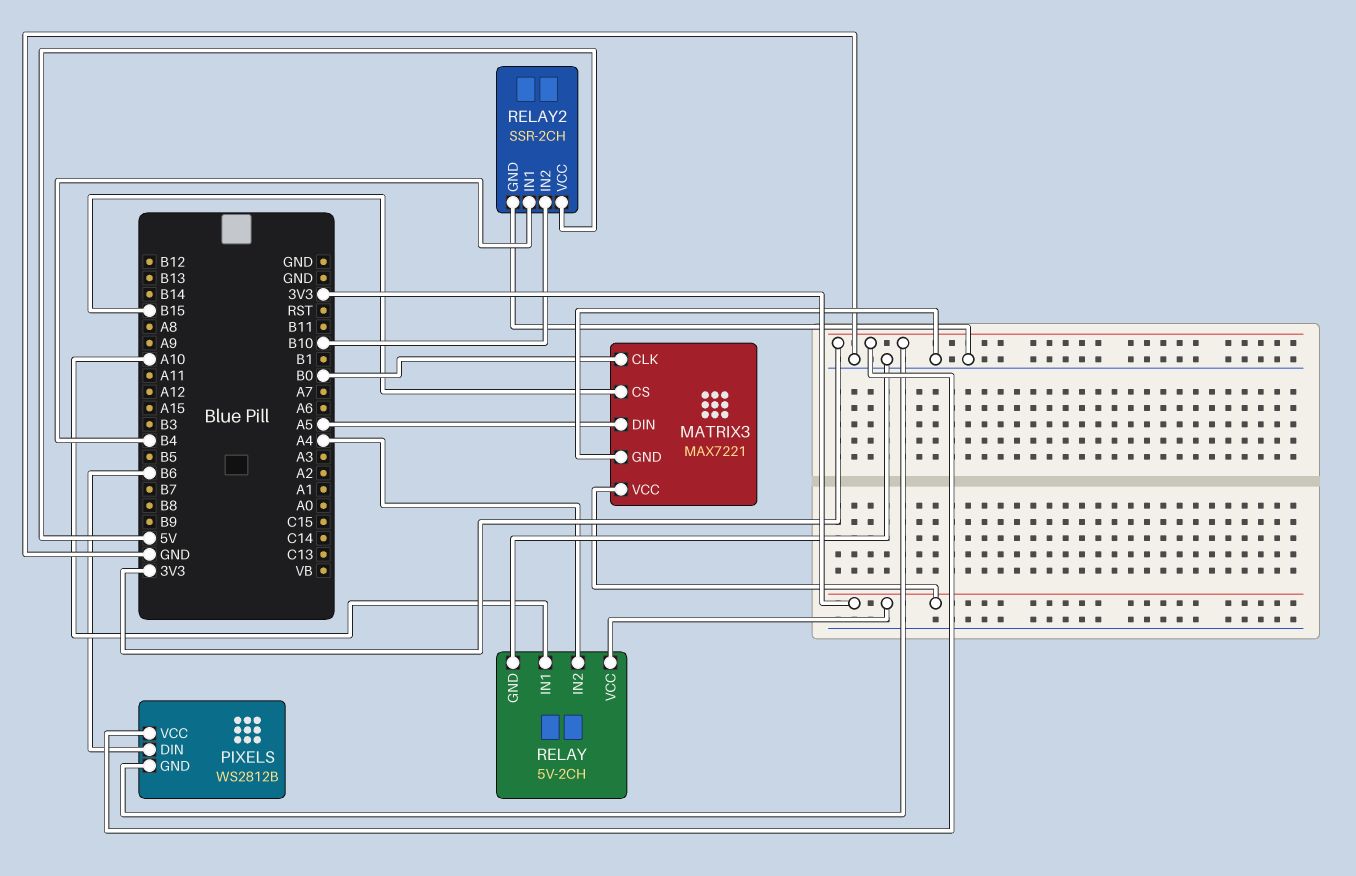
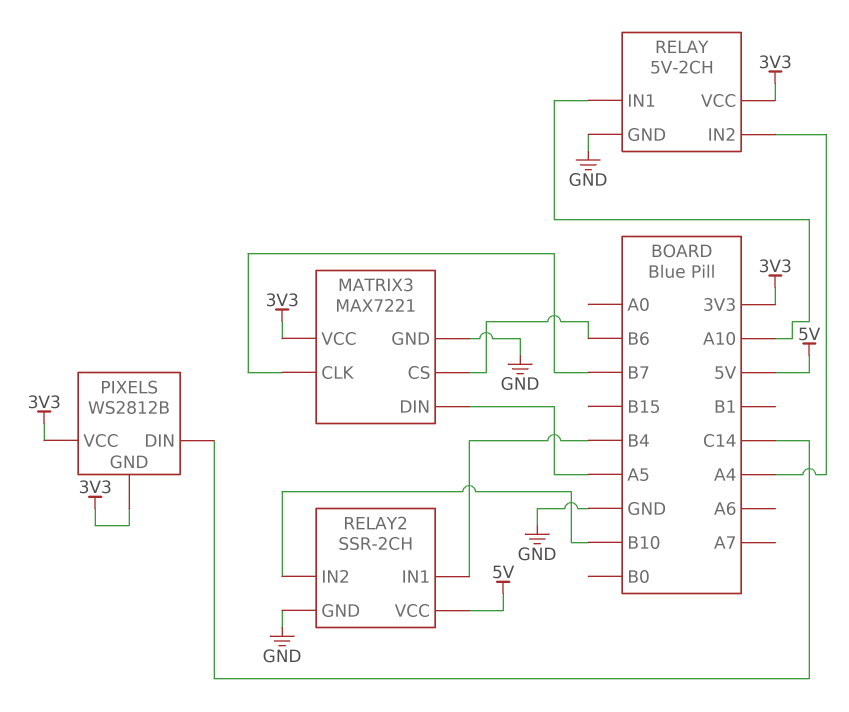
MATRIX3 pin CLK: B0 -> B7
MATRIX3 pin CS: B15 -> B6
PIXELS pin DIN: B6 -> C14

